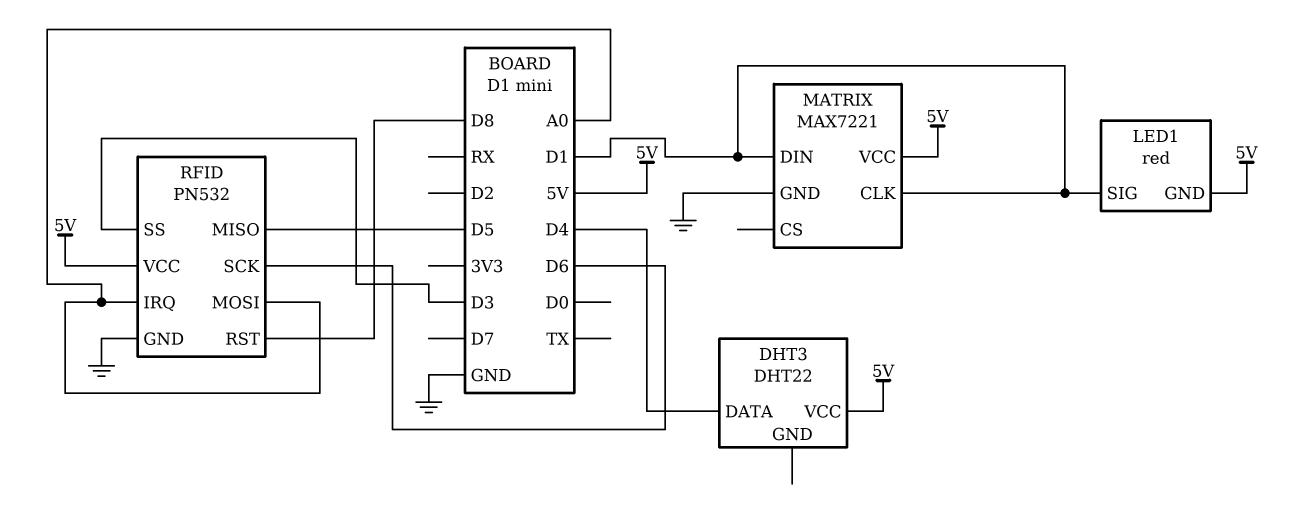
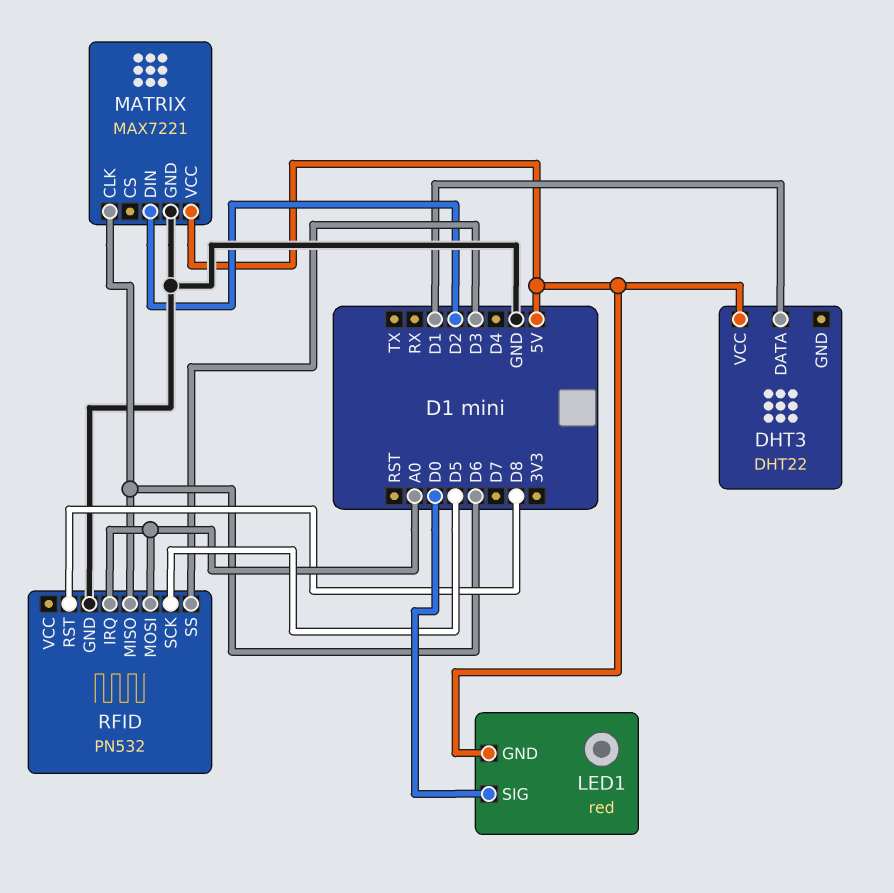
DHT3 pin DATA: D4 -> D1
LED1 pin SIG: D1 -> D0
MATRIX pin CLK: D1 -> D6
MATRIX pin DIN: D1 -> D2
RFID pin MISO: D5 -> D6
RFID pin SCK: D6 -> D5
RFID pin VCC: 5V -> none

